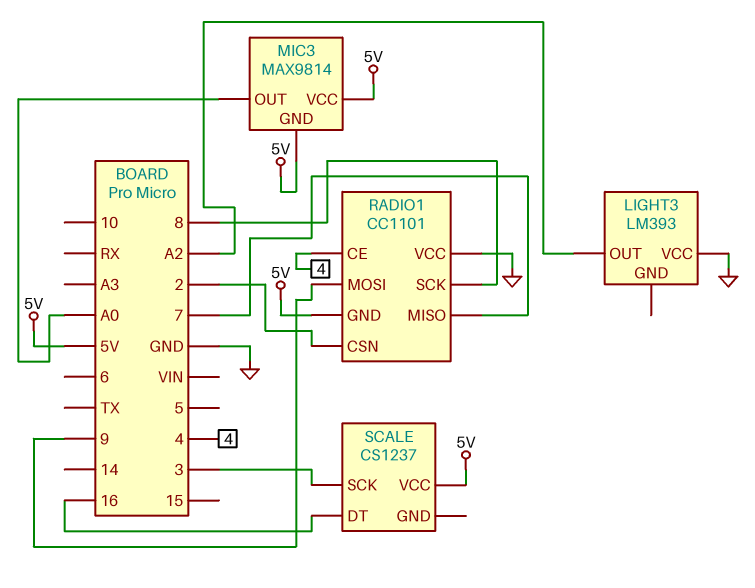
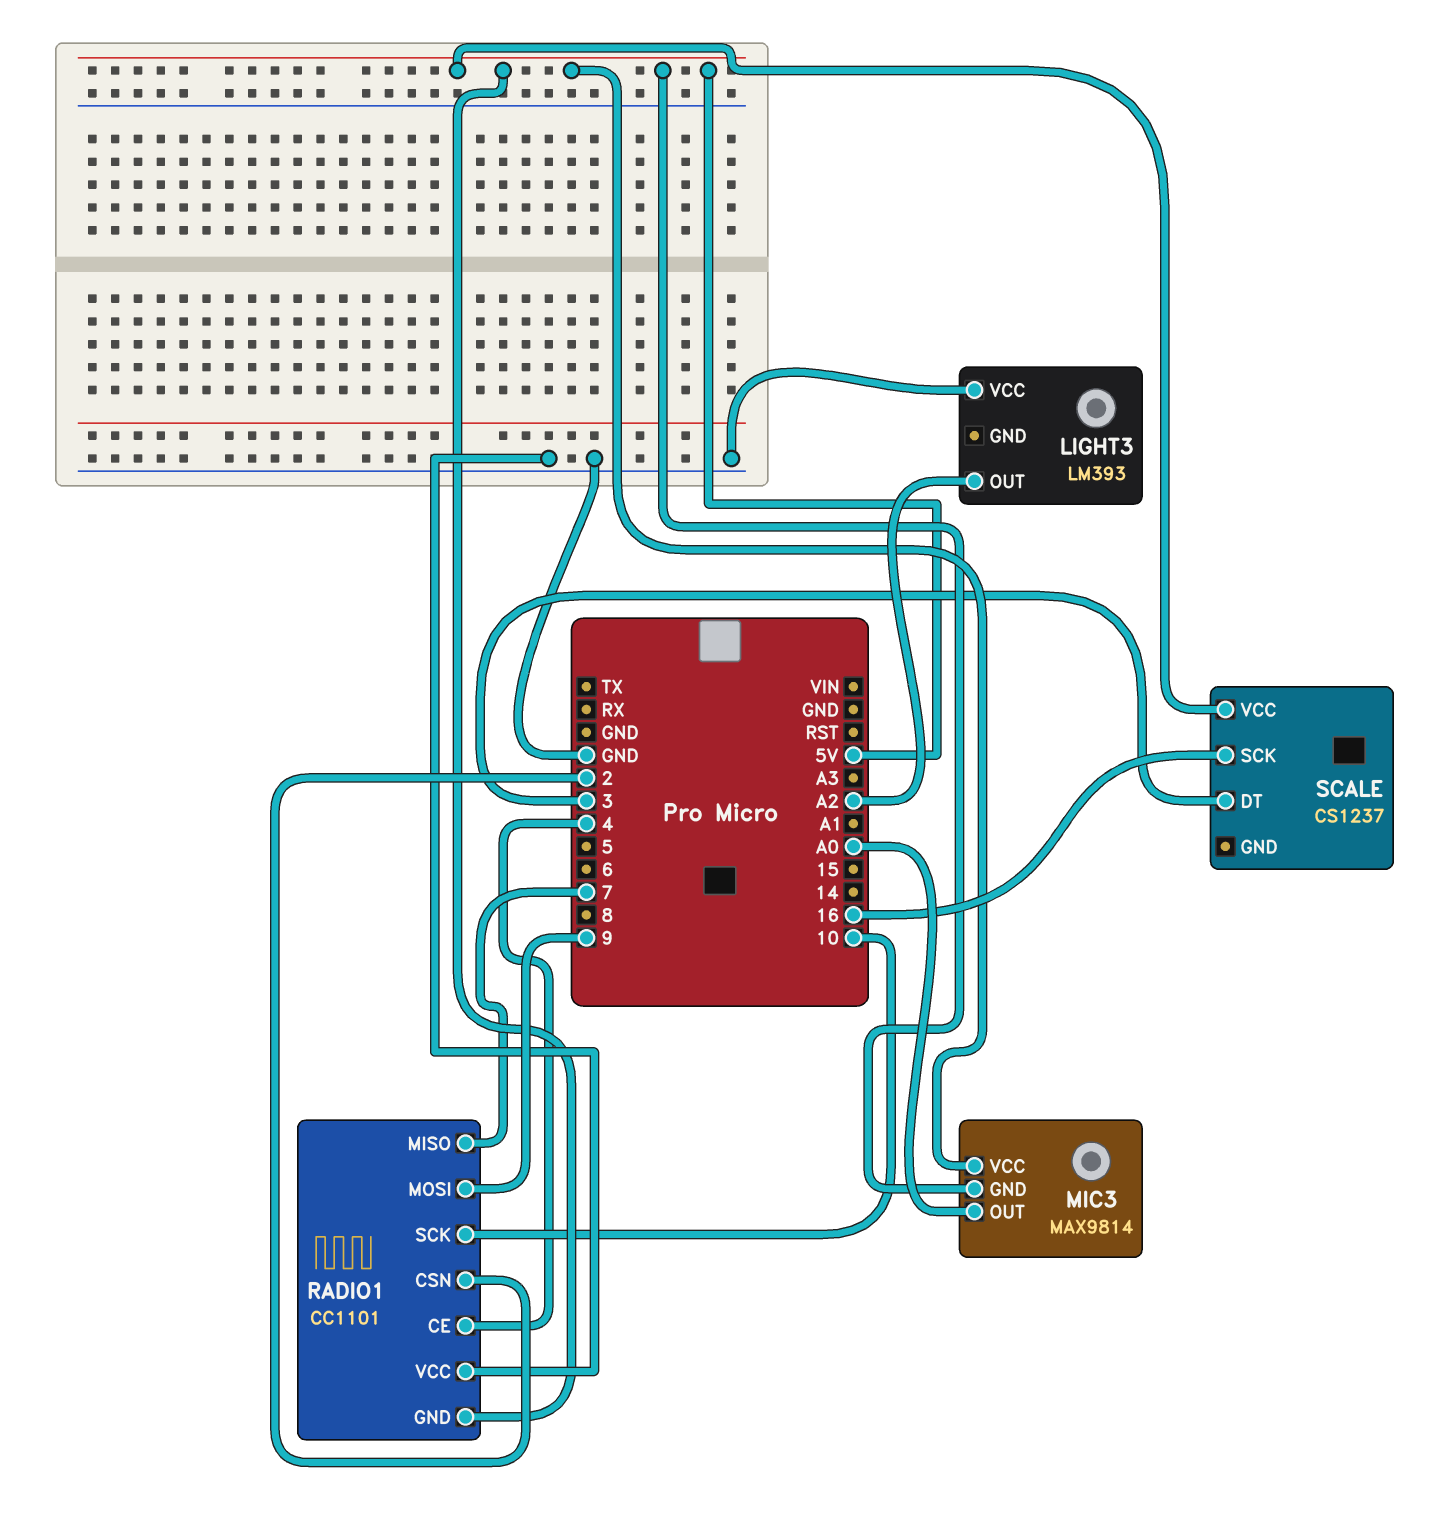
RADIO1 pin SCK: 8 -> 10
SCALE pin DT: 16 -> 3
SCALE pin SCK: 3 -> 16

